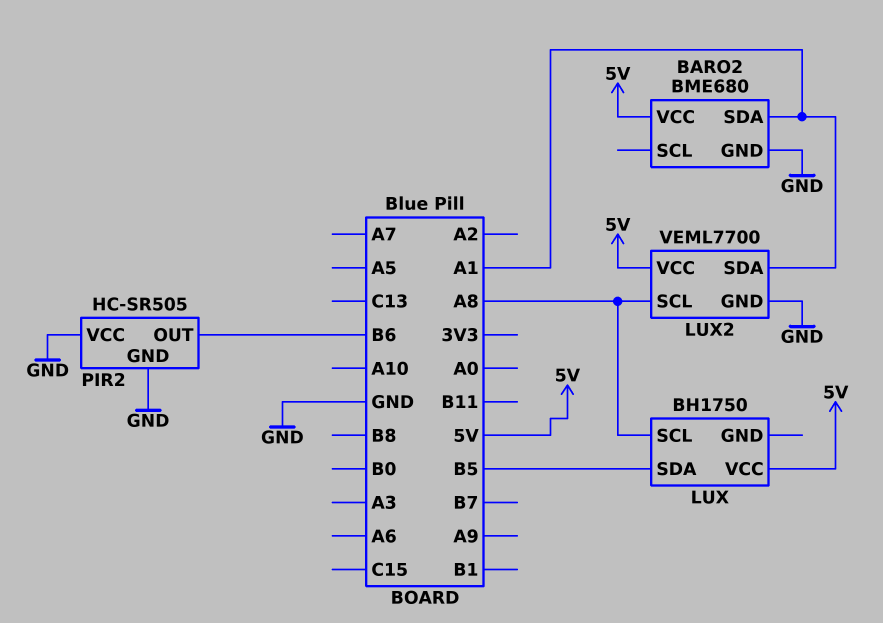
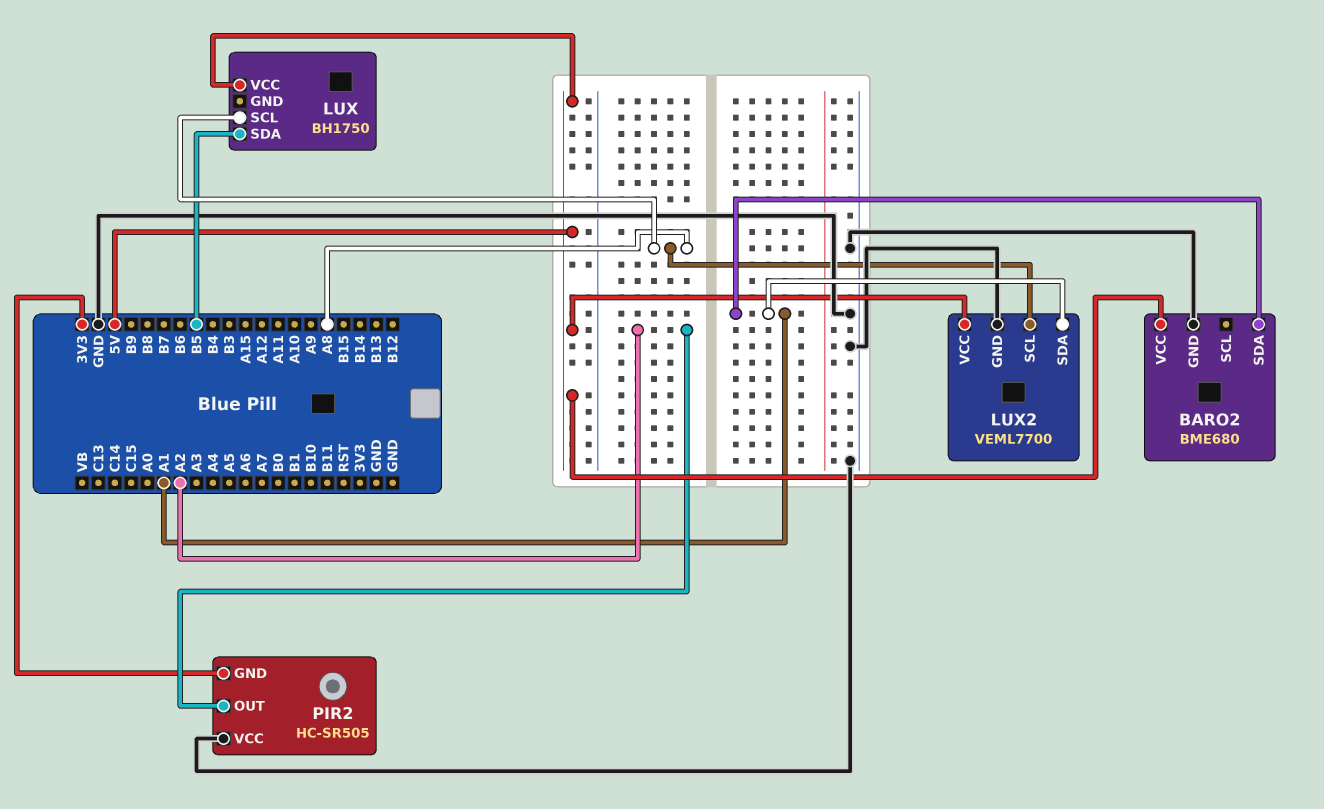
PIR2 pin GND: GND -> 3V3
PIR2 pin OUT: B6 -> A2

